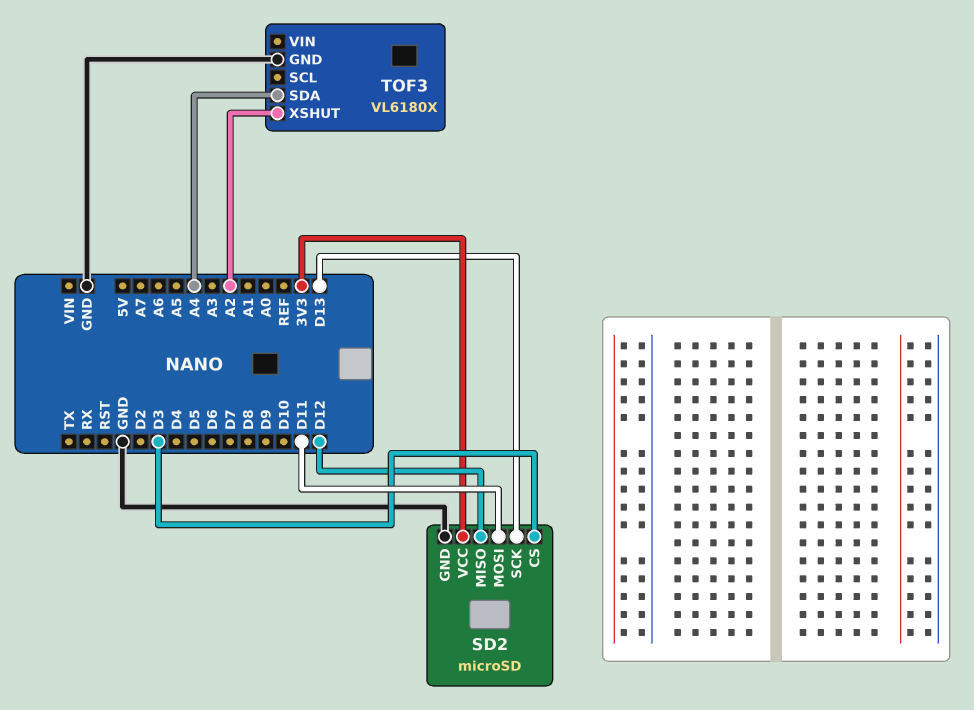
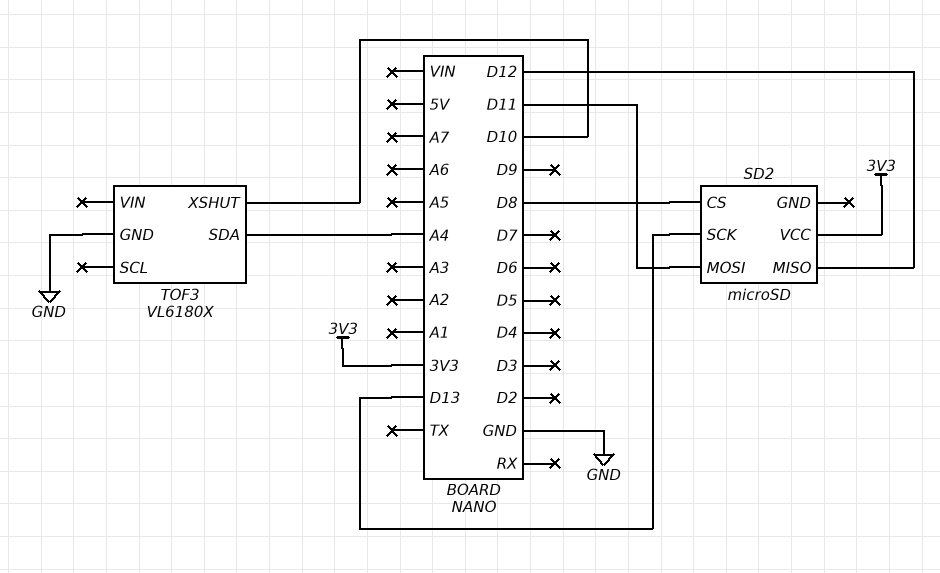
SD2 pin CS: D3 -> D8
SD2 pin GND: GND -> none
TOF3 pin XSHUT: A2 -> D10

